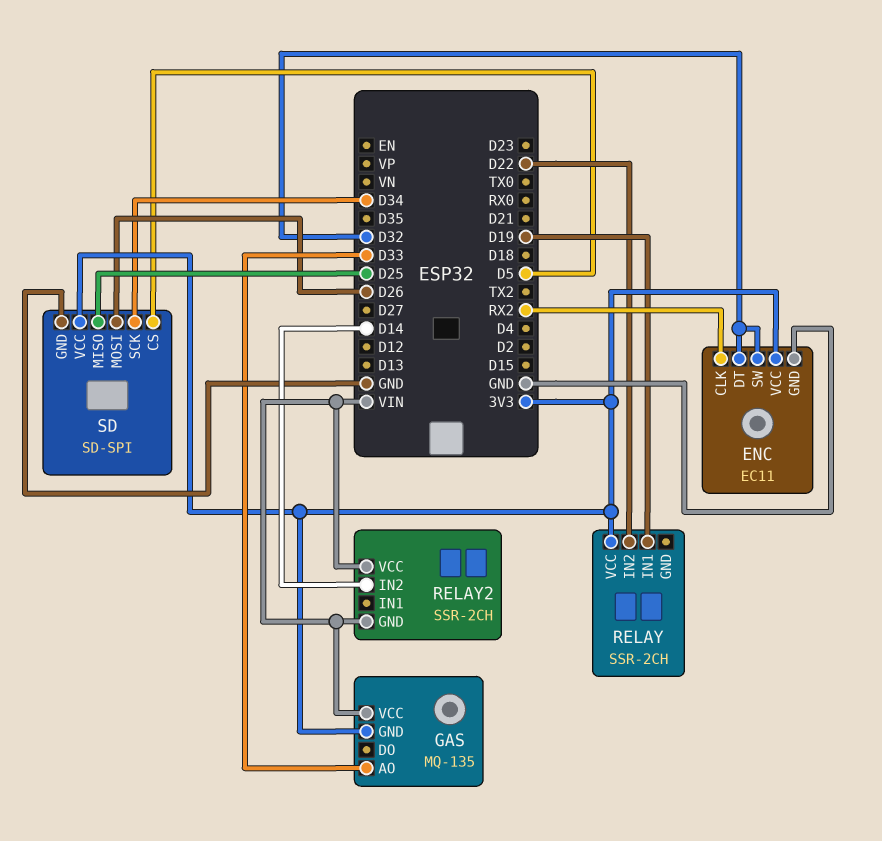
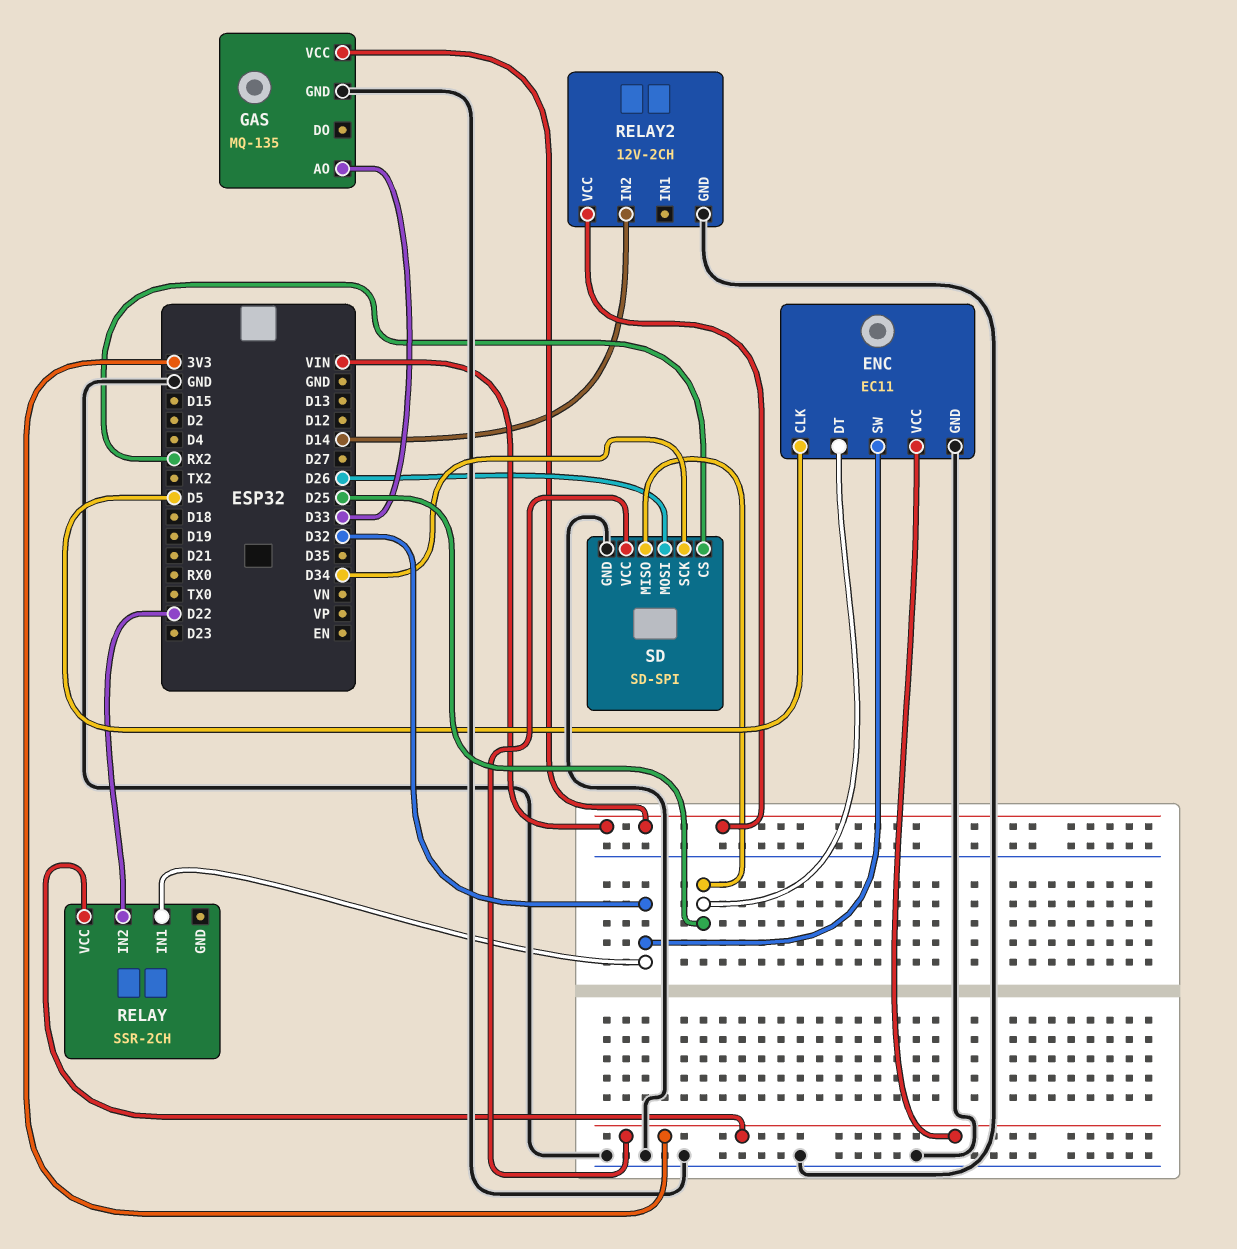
ENC pin CLK: RX2 -> D5
ENC pin DT: D32 -> D25
GAS pin GND: 3V3 -> GND
RELAY pin IN1: D19 -> D32
RELAY2: SSR-2CH -> 12V-2CH
RELAY2 pin GND: VIN -> GND
SD pin CS: D5 -> RX2

